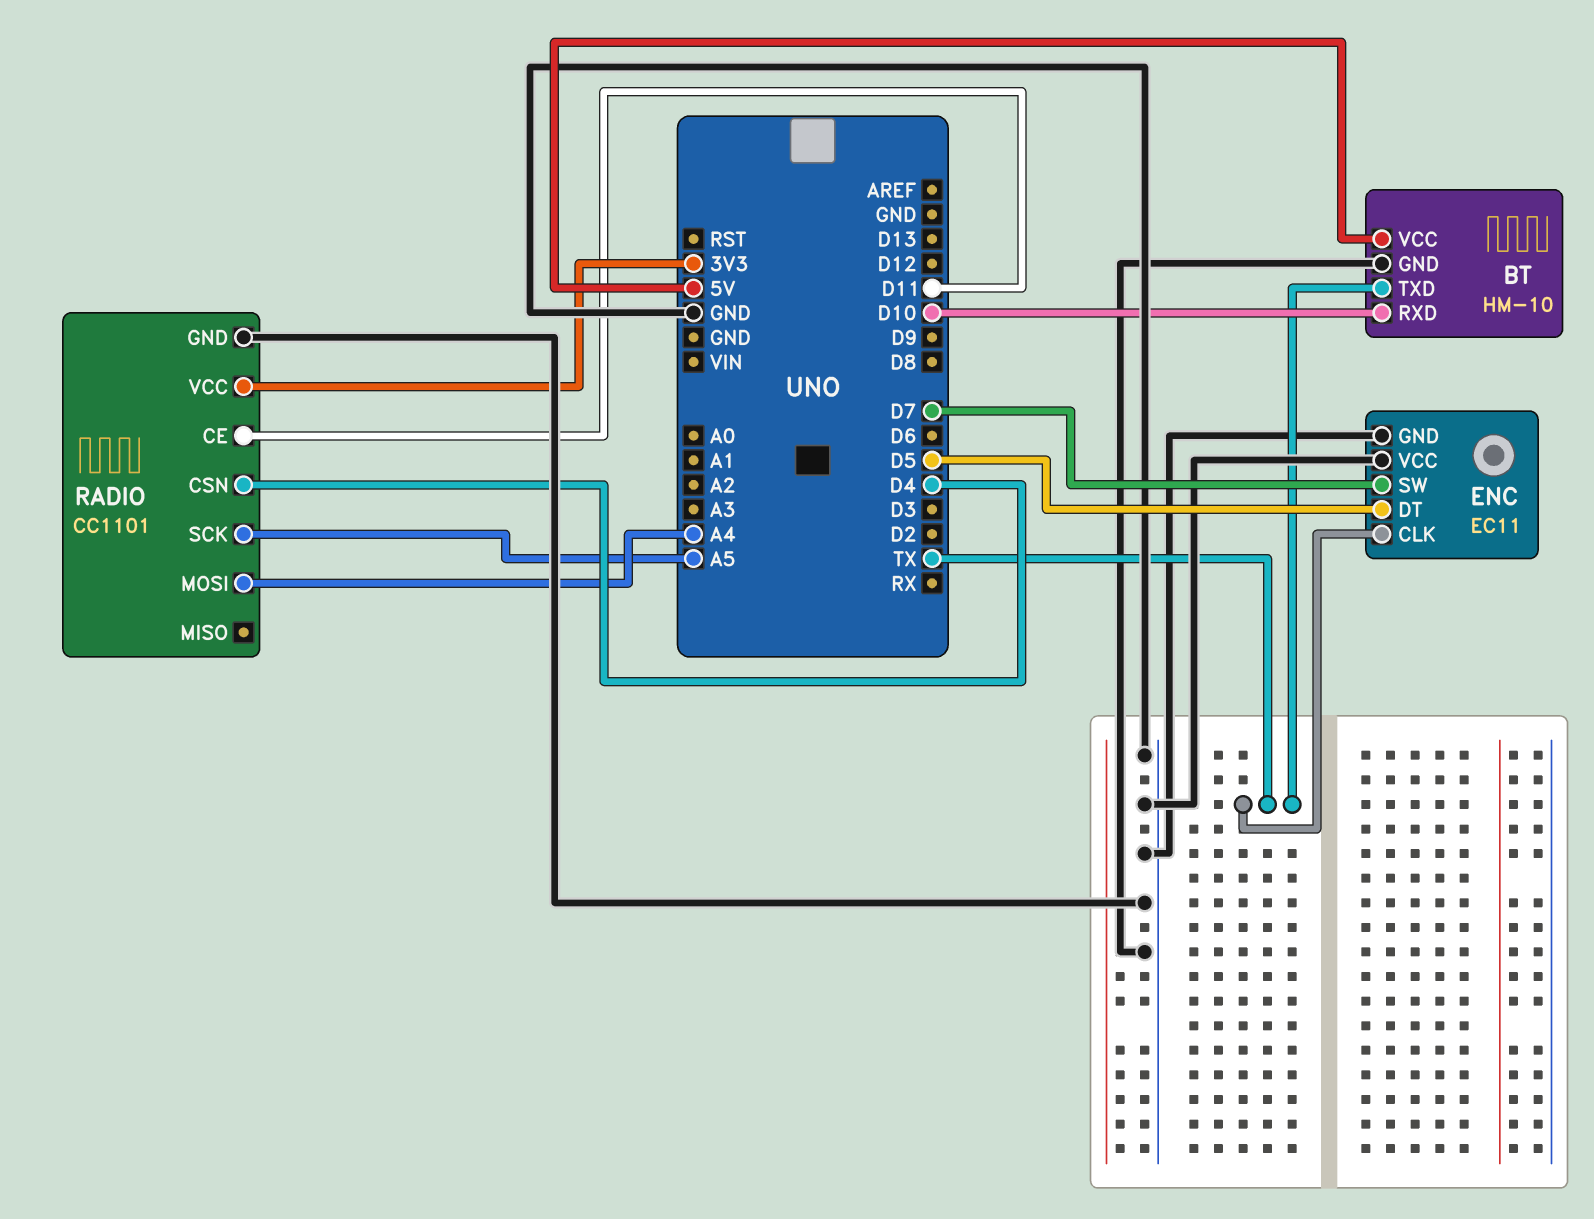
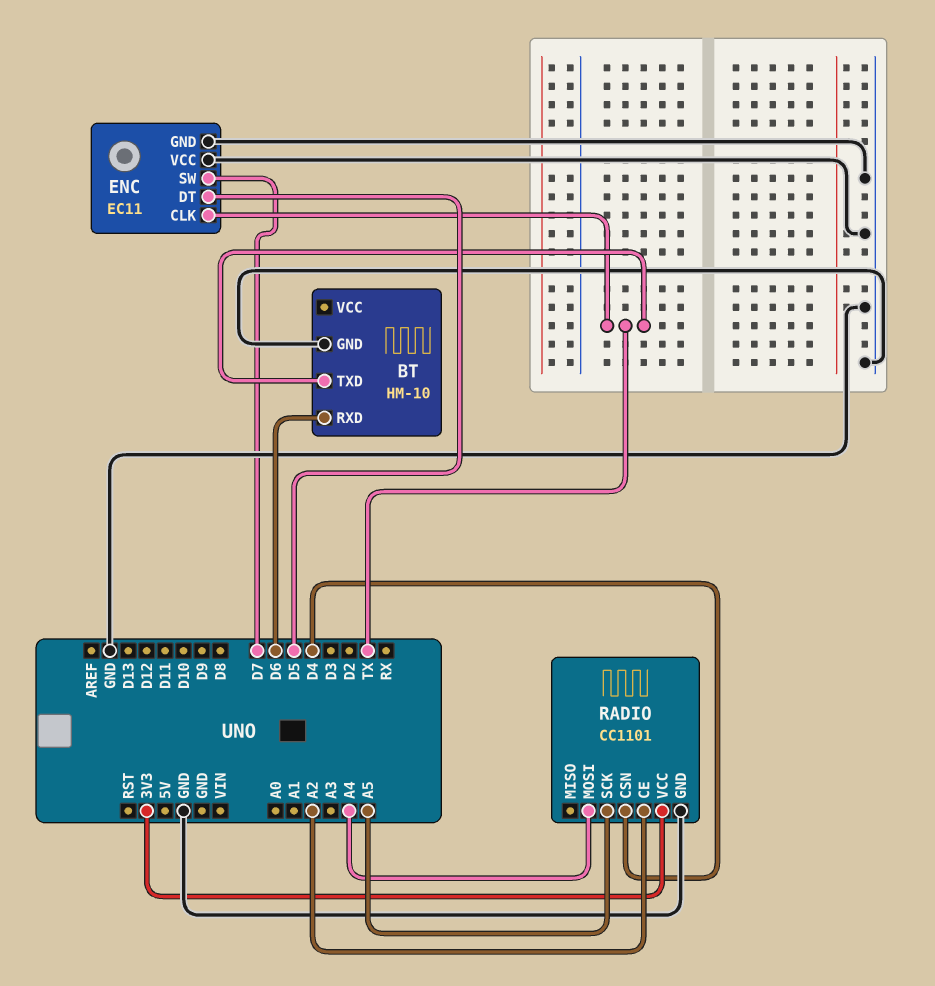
BT pin RXD: D10 -> D6
BT pin VCC: 5V -> none
RADIO pin CE: D11 -> A2

